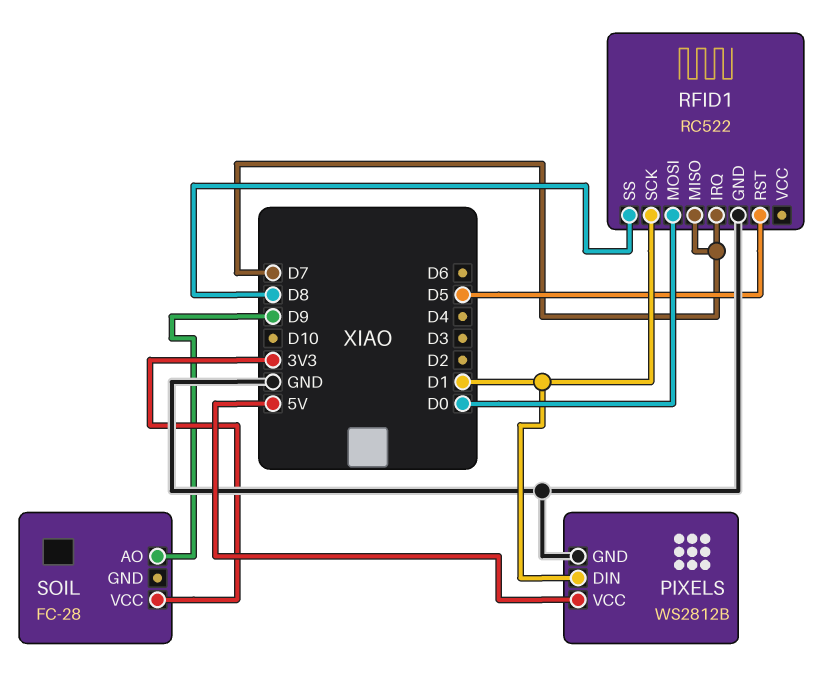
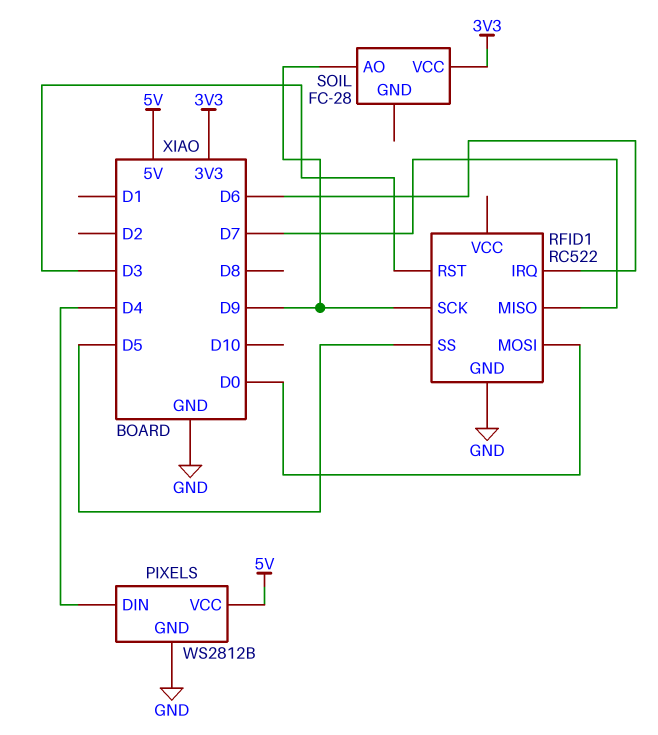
PIXELS pin DIN: D1 -> D4
RFID1 pin IRQ: D7 -> D6
RFID1 pin RST: D5 -> D3
RFID1 pin SCK: D1 -> D9
RFID1 pin SS: D8 -> D5

